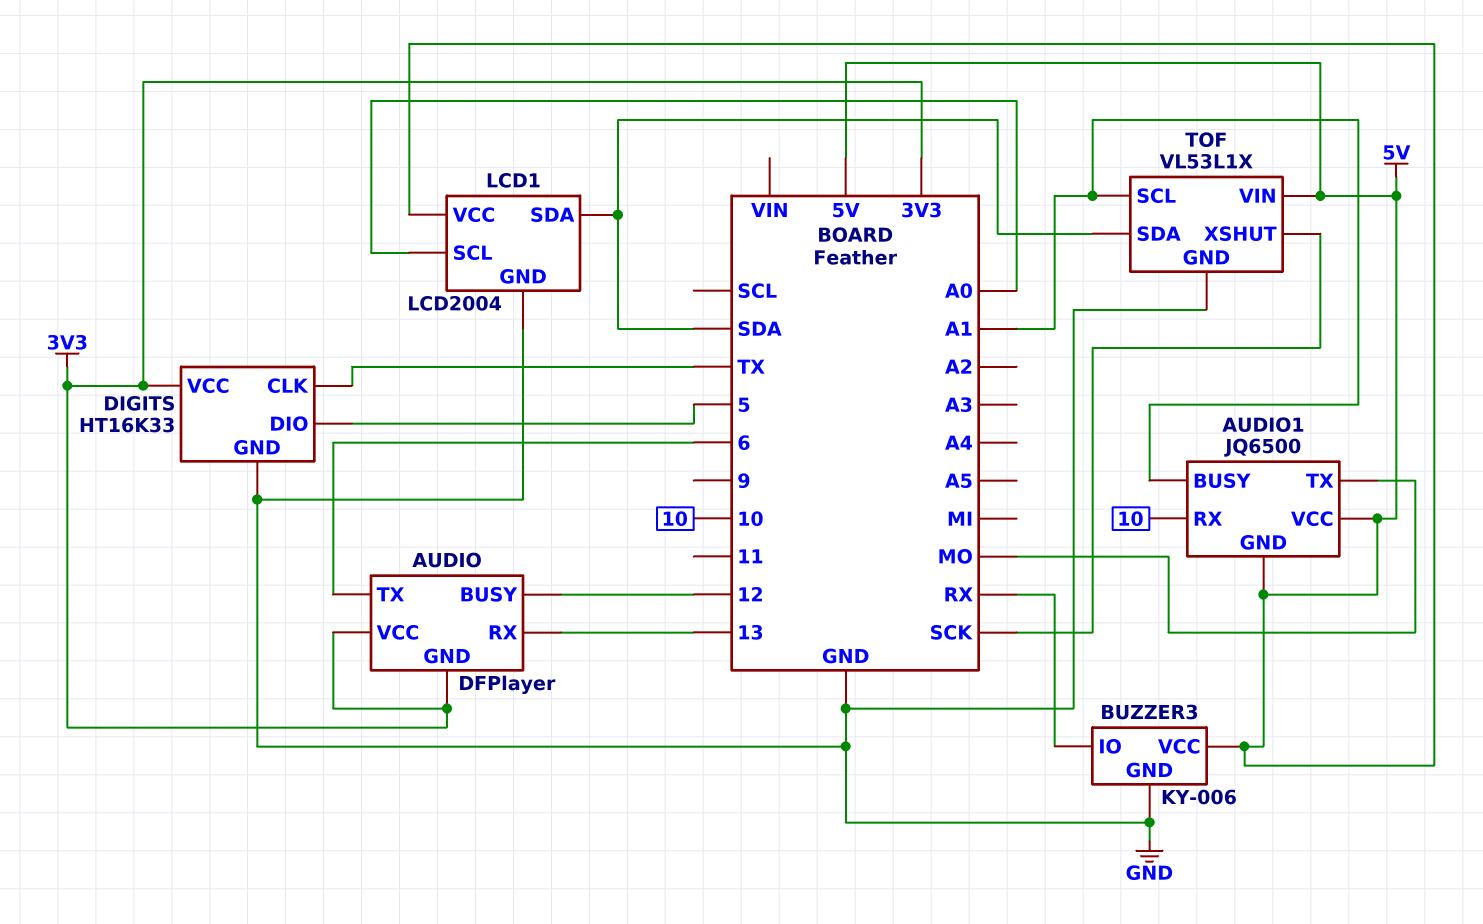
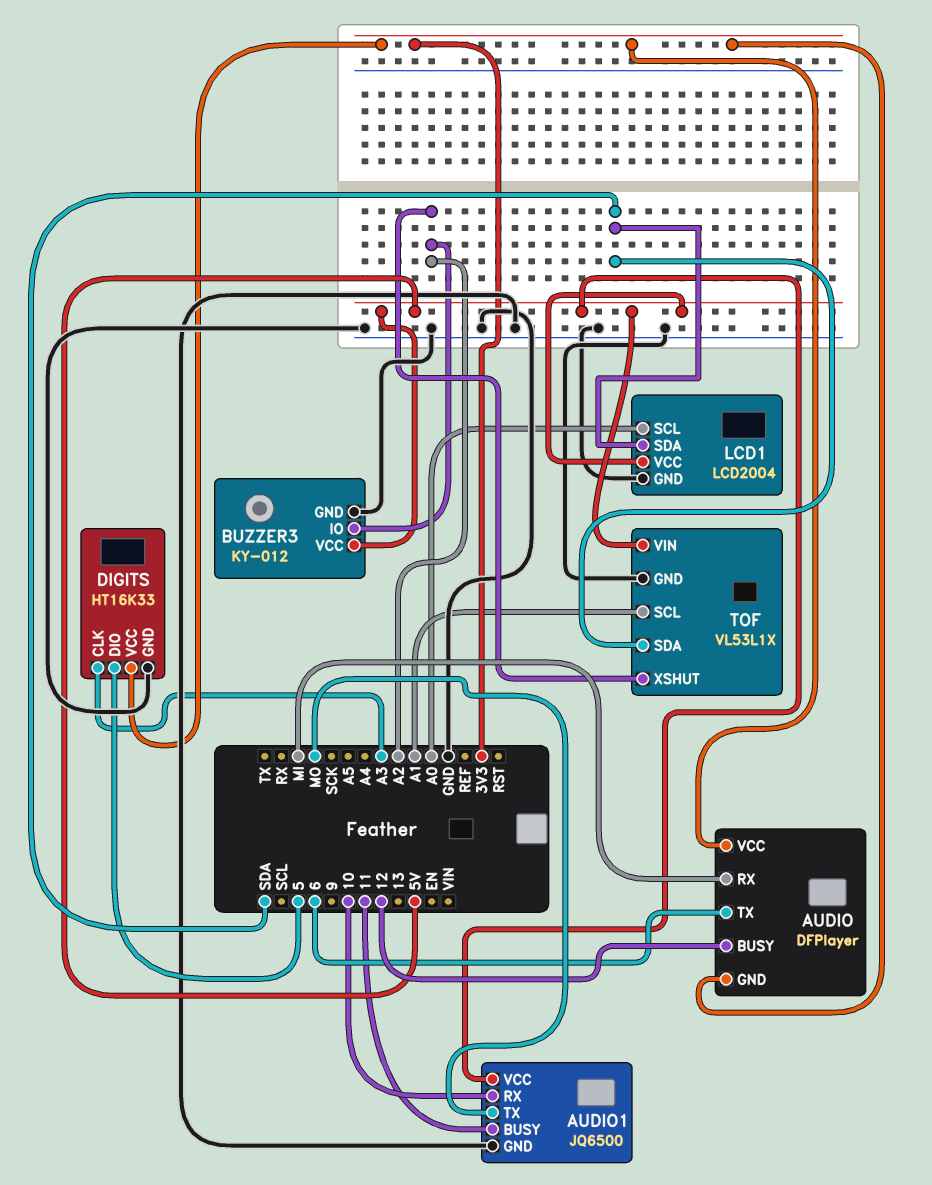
AUDIO pin RX: 13 -> MI
AUDIO1 pin BUSY: A1 -> 11
AUDIO1 pin GND: 5V -> GND
BUZZER3: KY-006 -> KY-012
BUZZER3 pin IO: RX -> A2
DIGITS pin CLK: TX -> A3
TOF pin XSHUT: SCK -> A2

